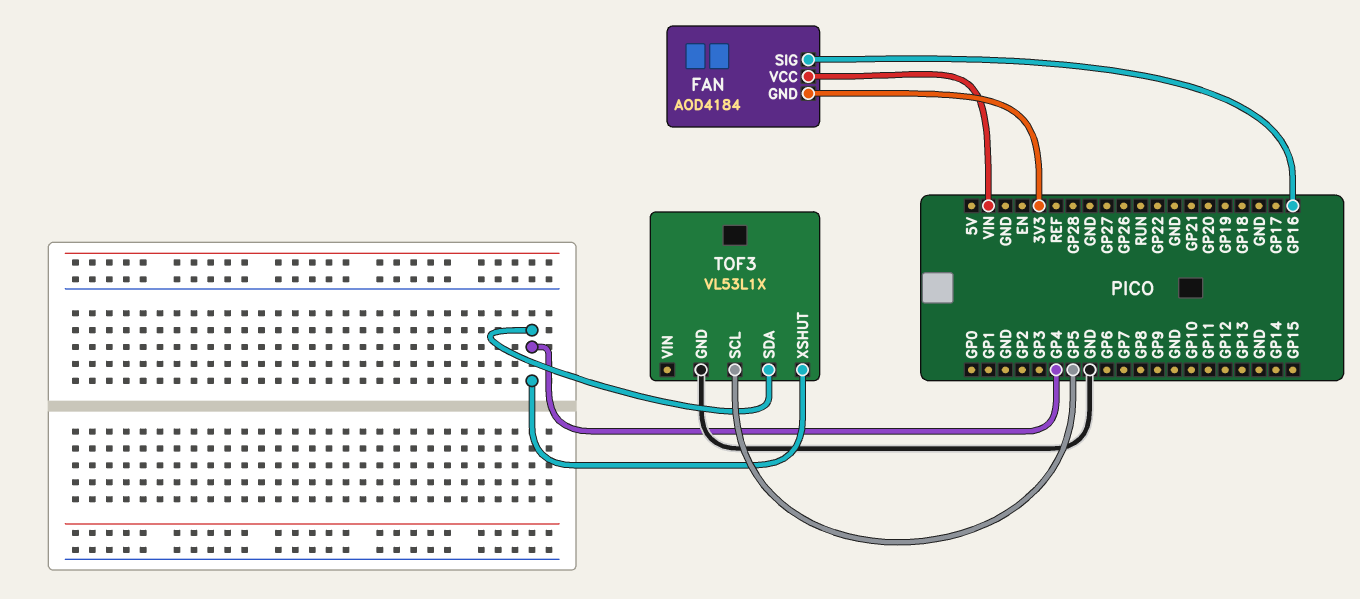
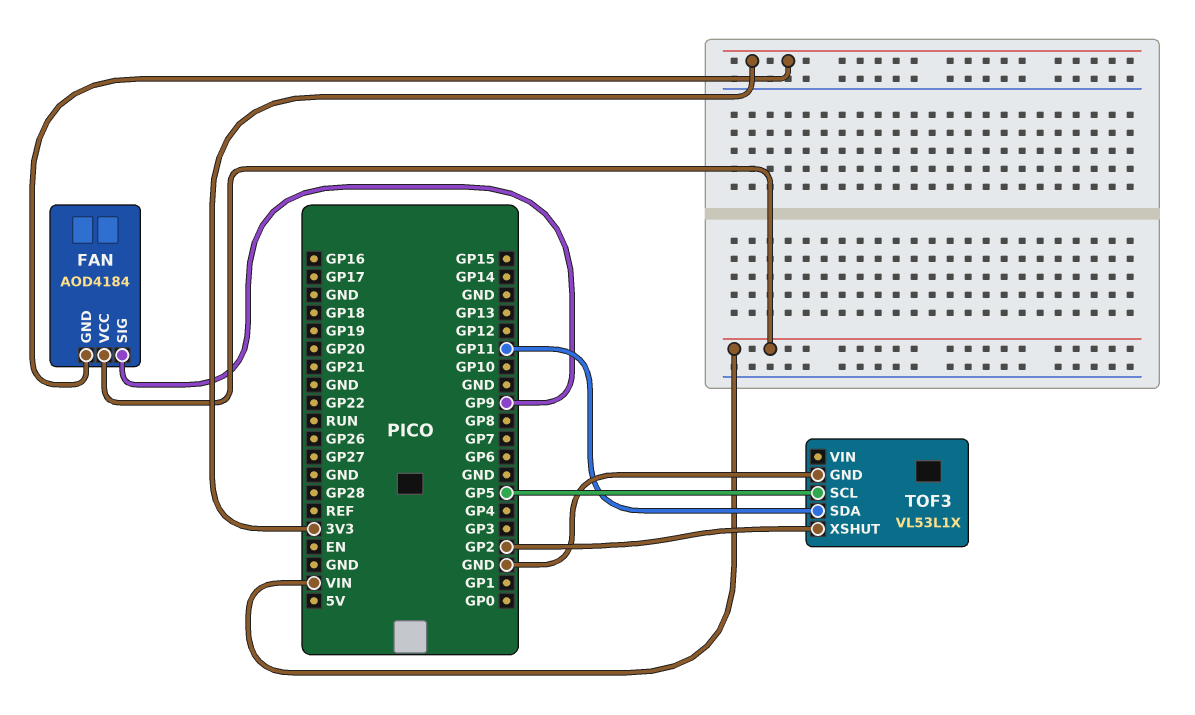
FAN pin SIG: GP16 -> GP9
TOF3 pin SDA: GP4 -> GP11
TOF3 pin XSHUT: GP4 -> GP2

